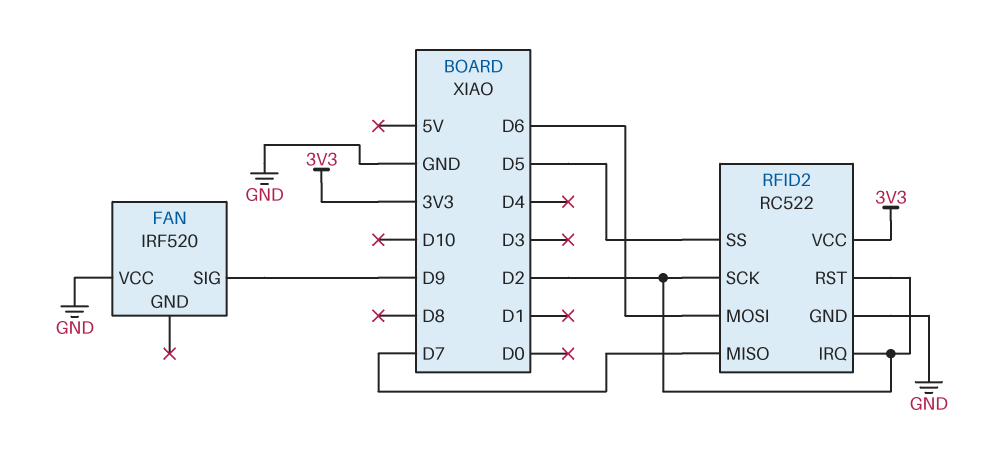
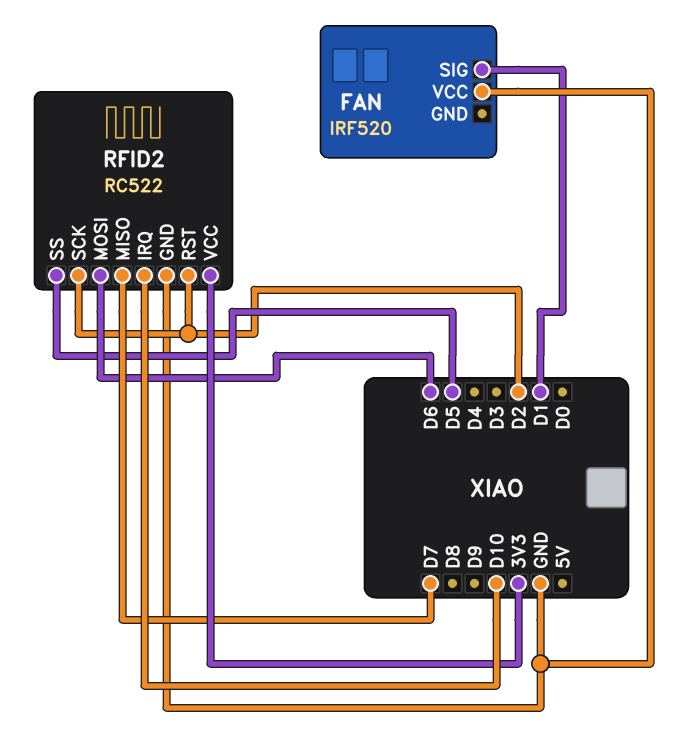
FAN pin SIG: D9 -> D1
RFID2 pin IRQ: D2 -> D10

